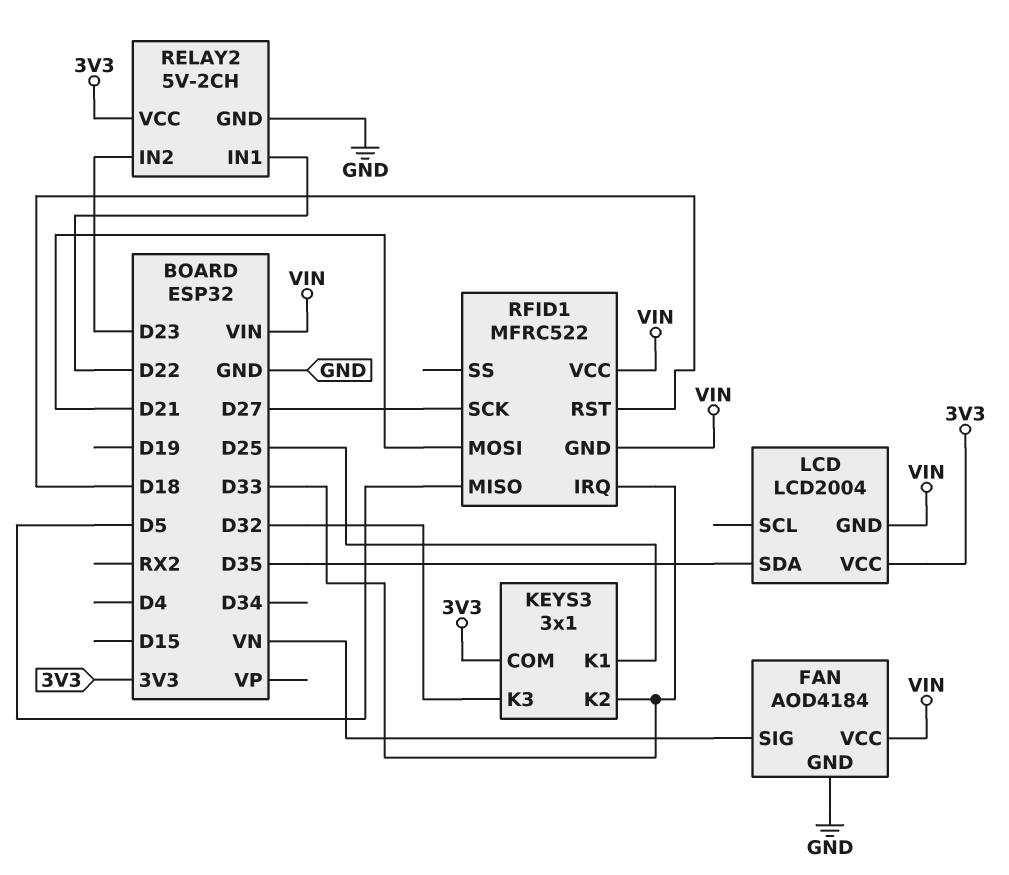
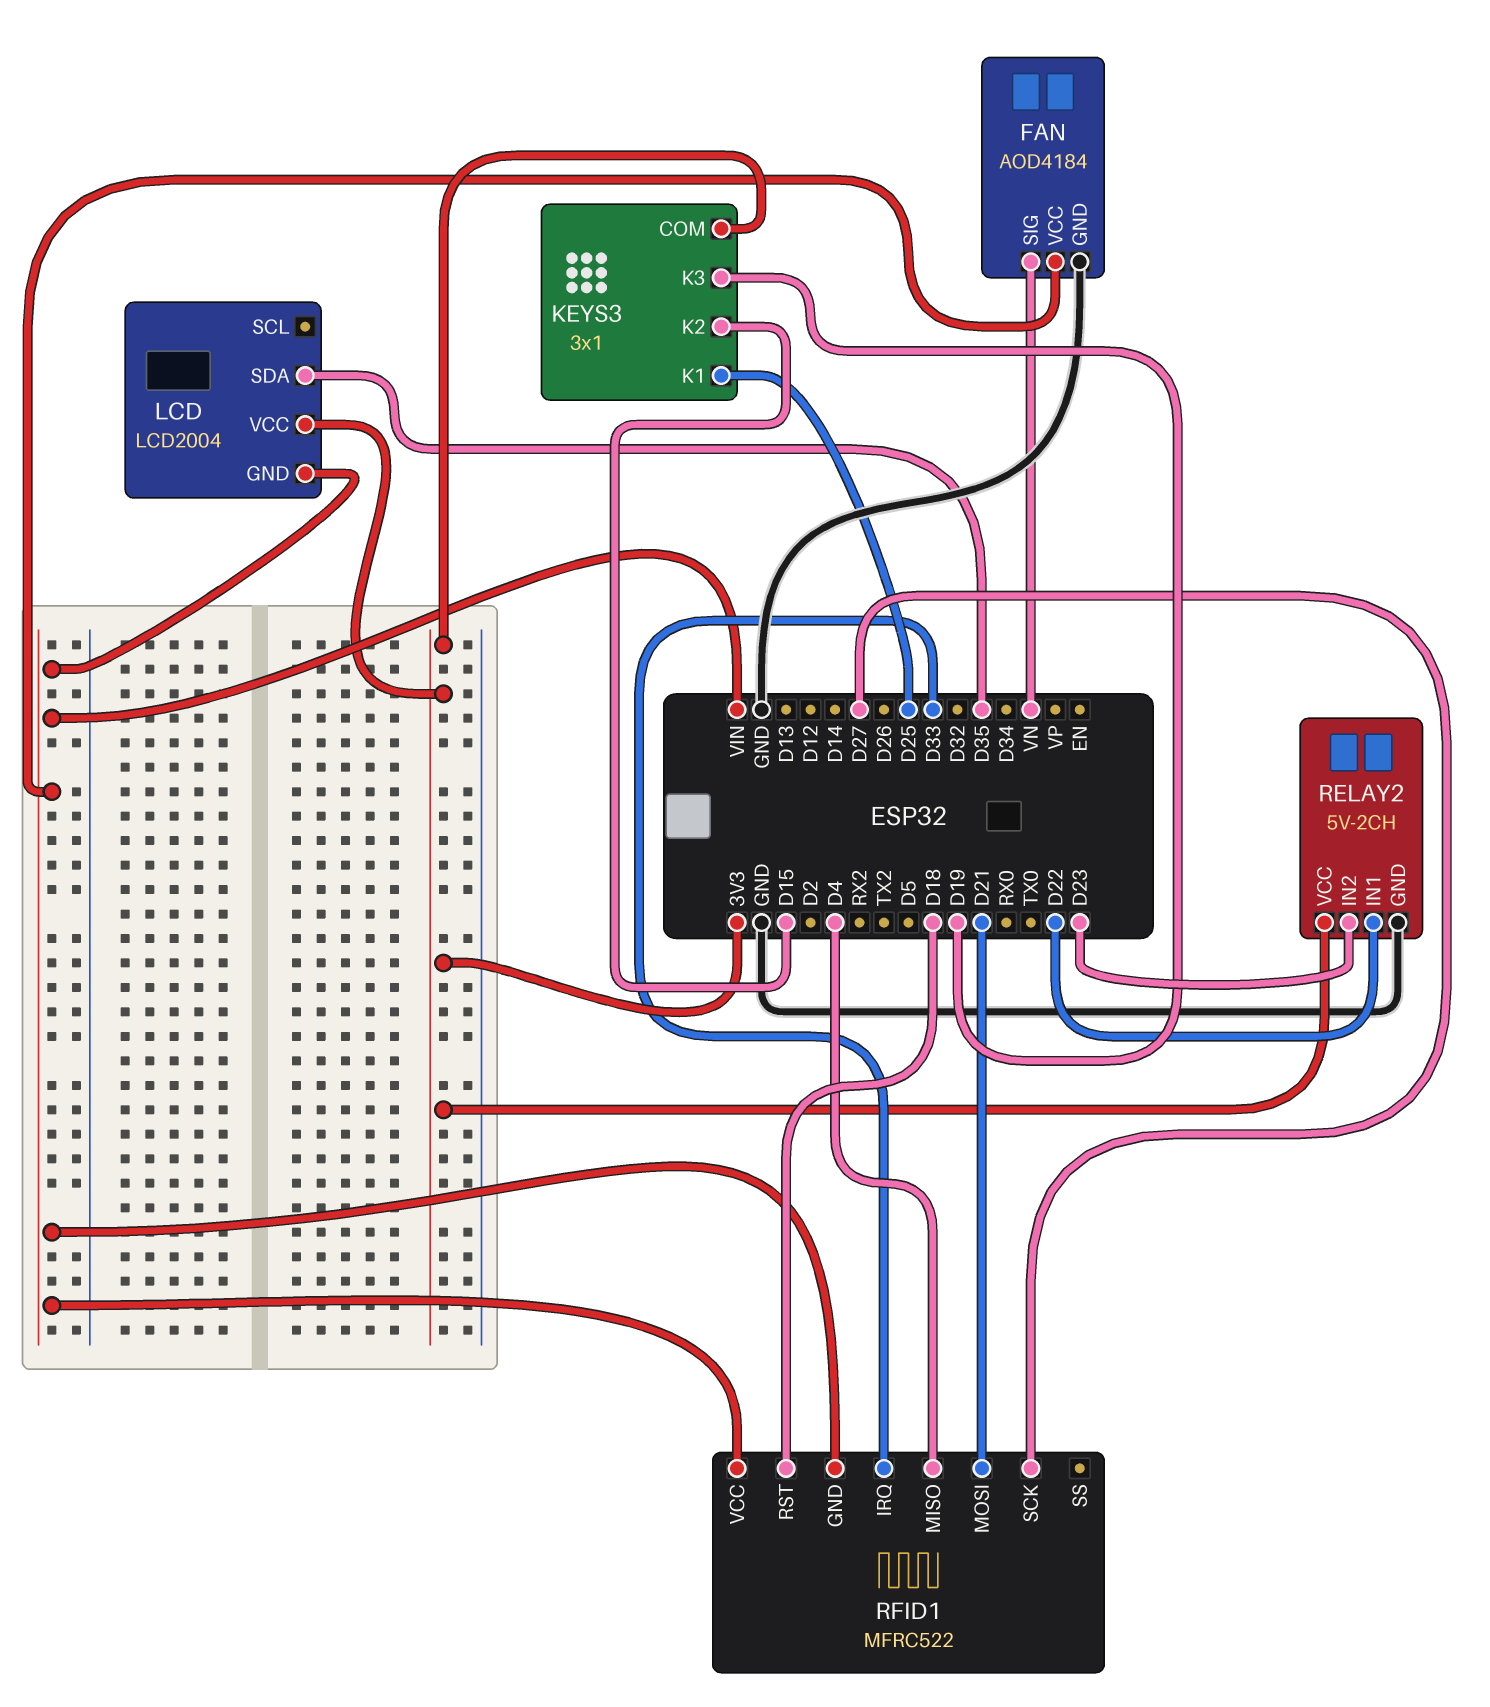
KEYS3 pin K2: D33 -> D15
KEYS3 pin K3: D32 -> D19
RFID1 pin MISO: D5 -> D4

